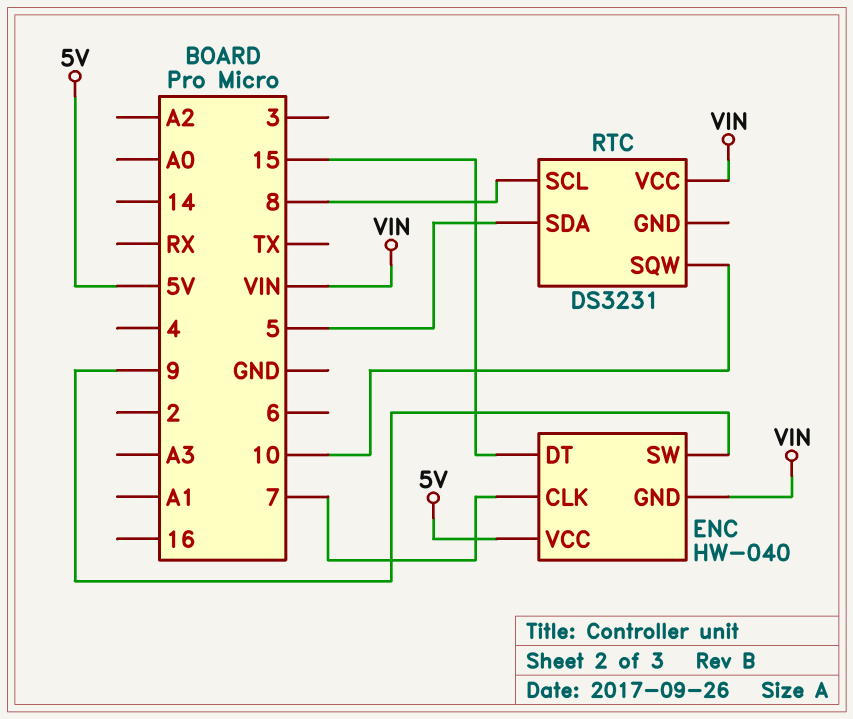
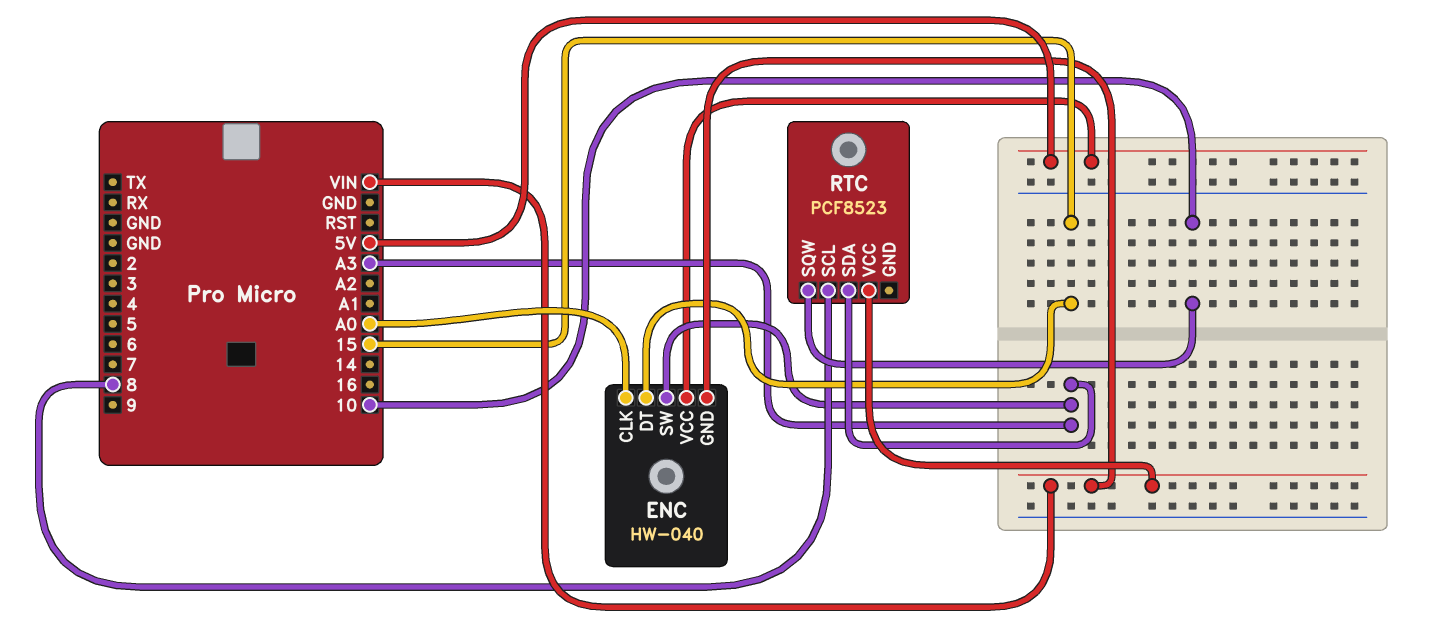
ENC pin CLK: 7 -> A0
ENC pin SW: 9 -> A3
RTC: DS3231 -> PCF8523
RTC pin SDA: 5 -> A3

